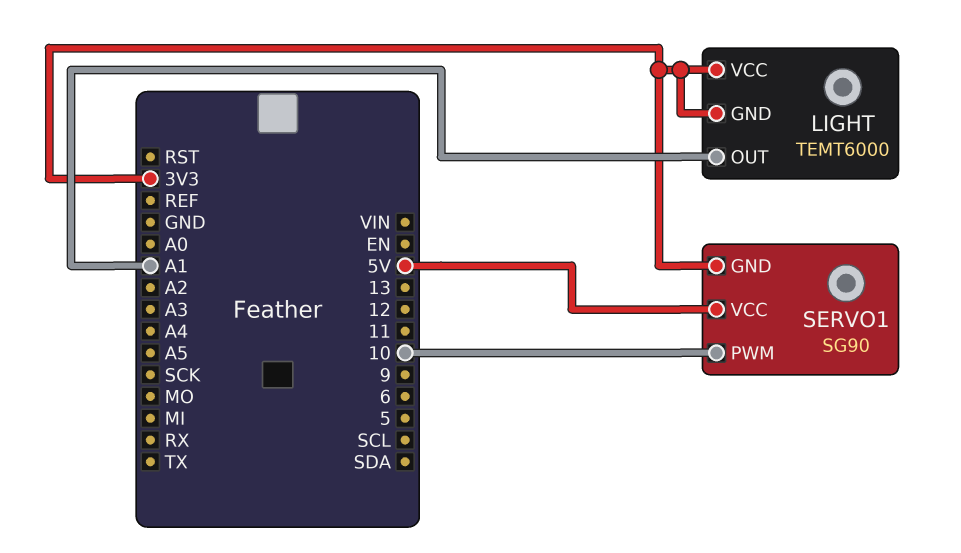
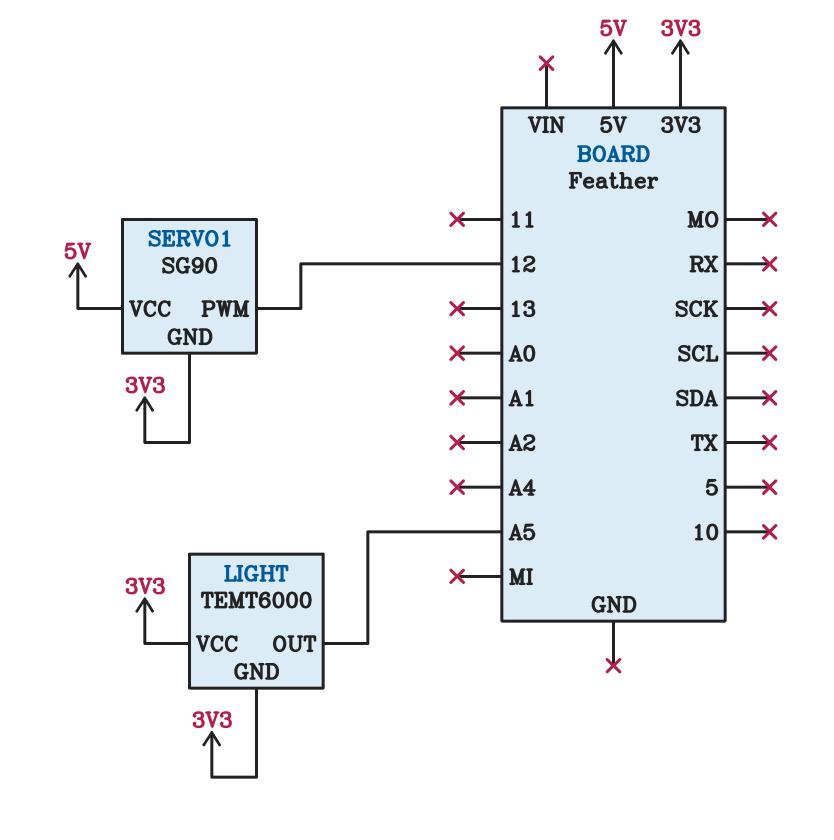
LIGHT pin OUT: A1 -> A5
SERVO1 pin PWM: 10 -> 12

